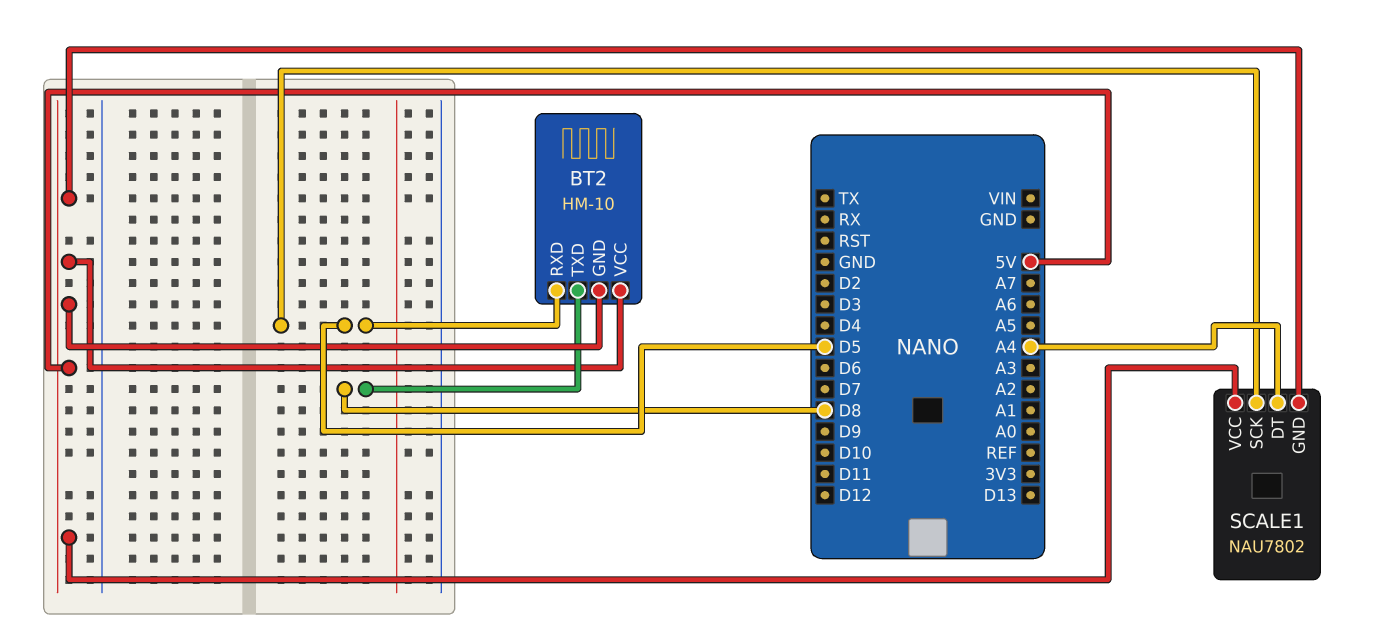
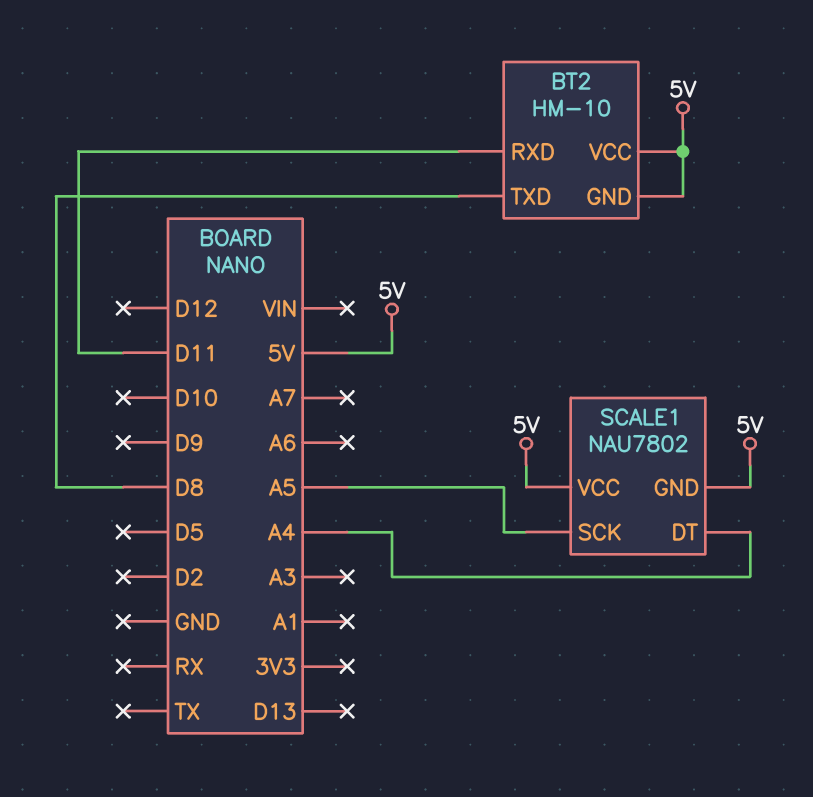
BT2 pin RXD: D5 -> D11
SCALE1 pin SCK: D5 -> A5

